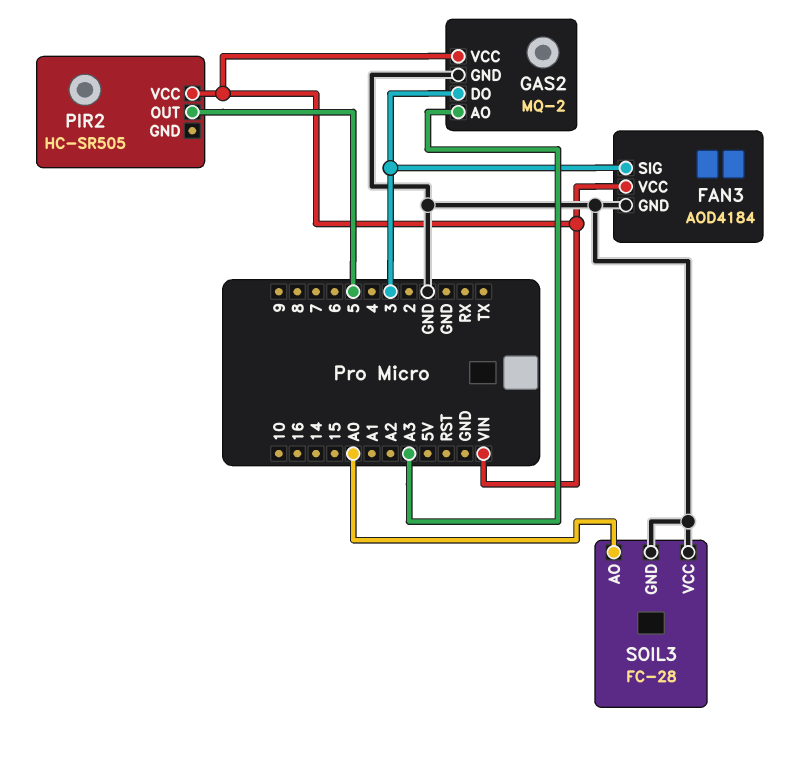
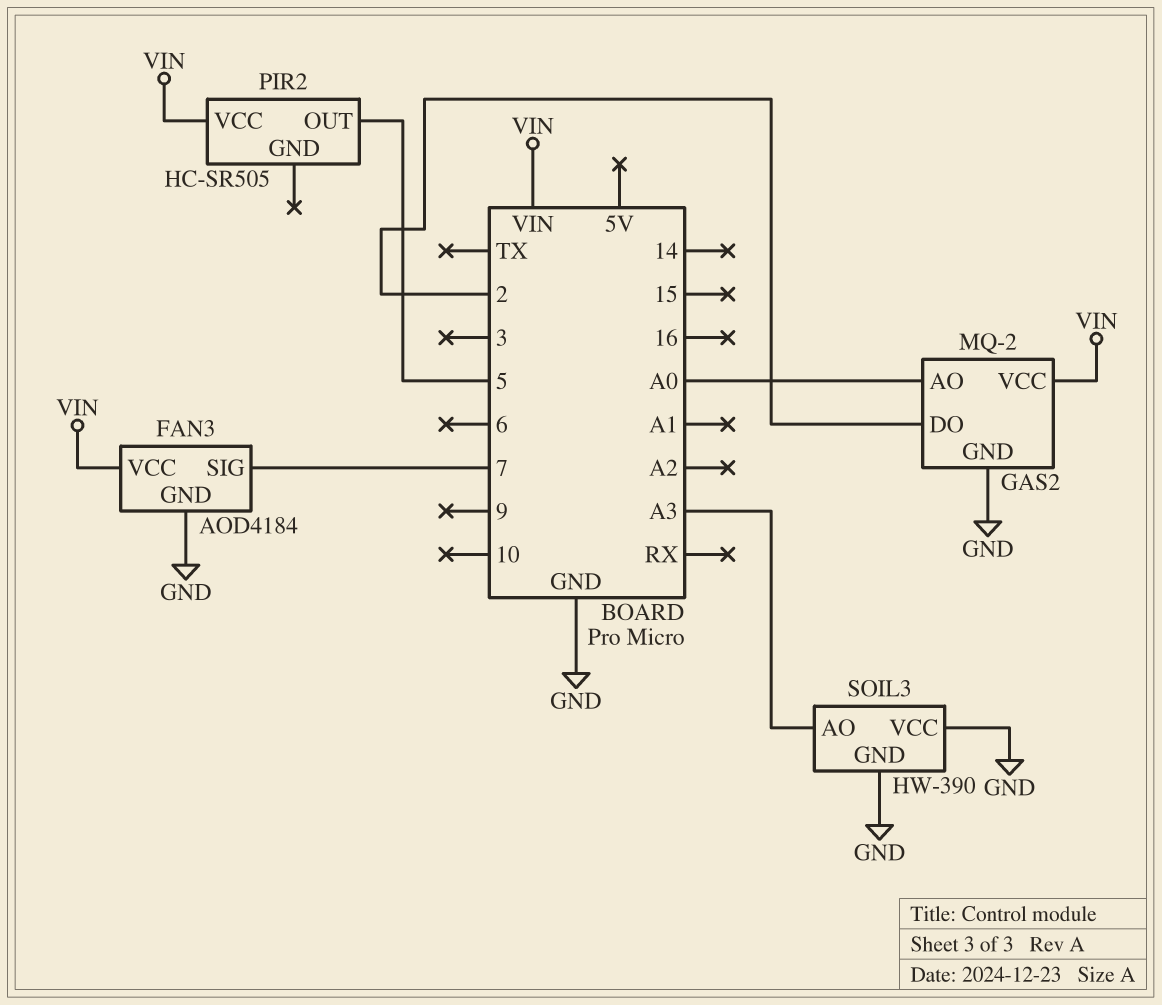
FAN3 pin SIG: 3 -> 7
GAS2 pin AO: A3 -> A0
GAS2 pin DO: 3 -> 2
SOIL3: FC-28 -> HW-390
SOIL3 pin AO: A0 -> A3

